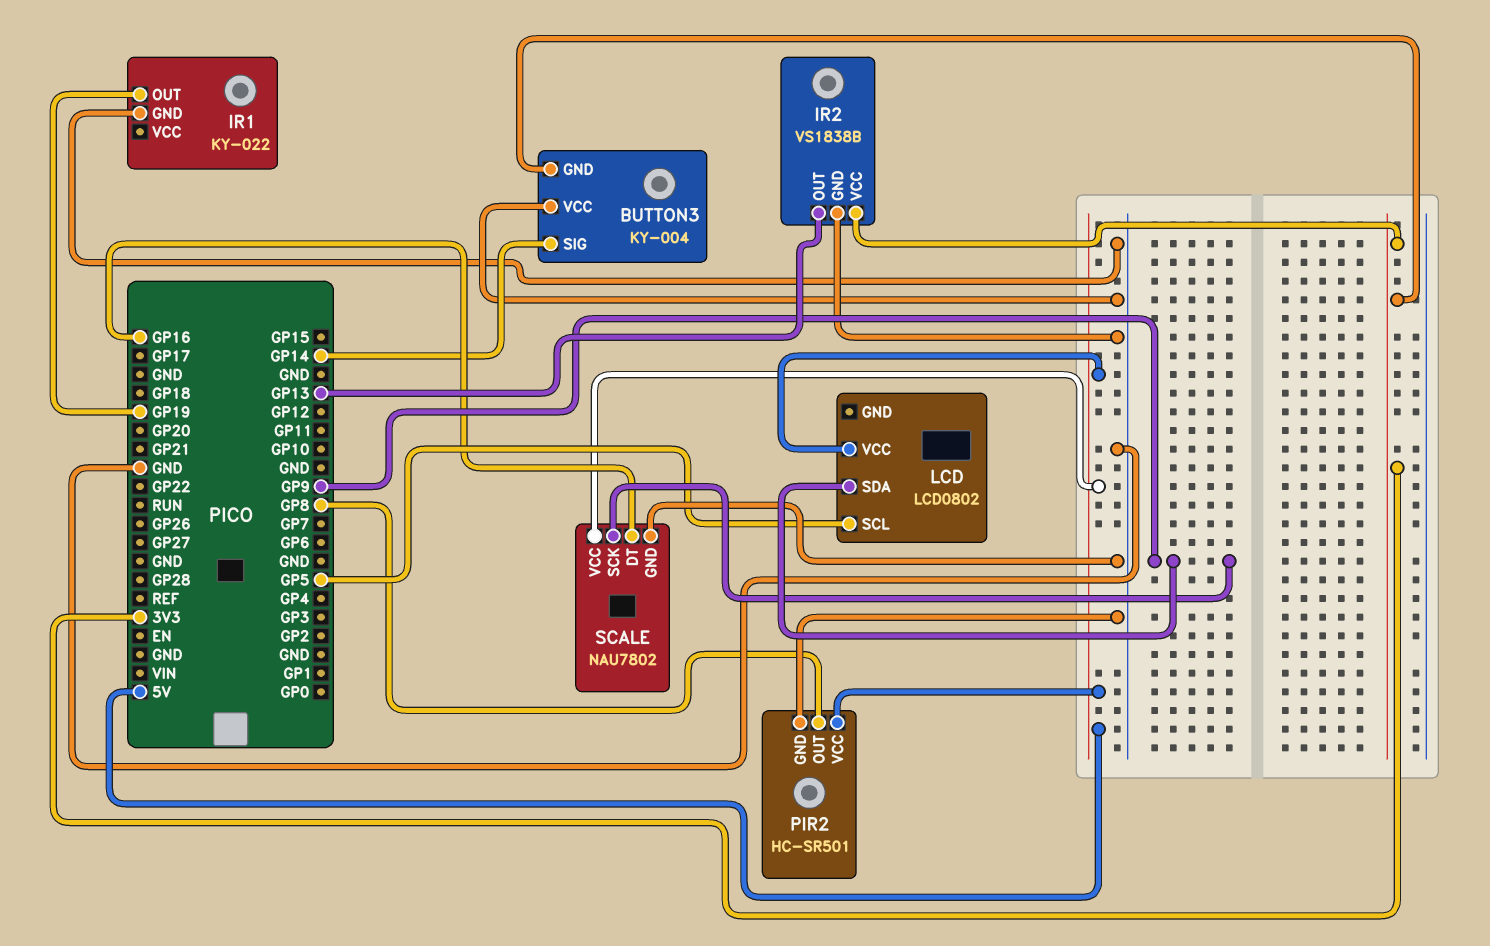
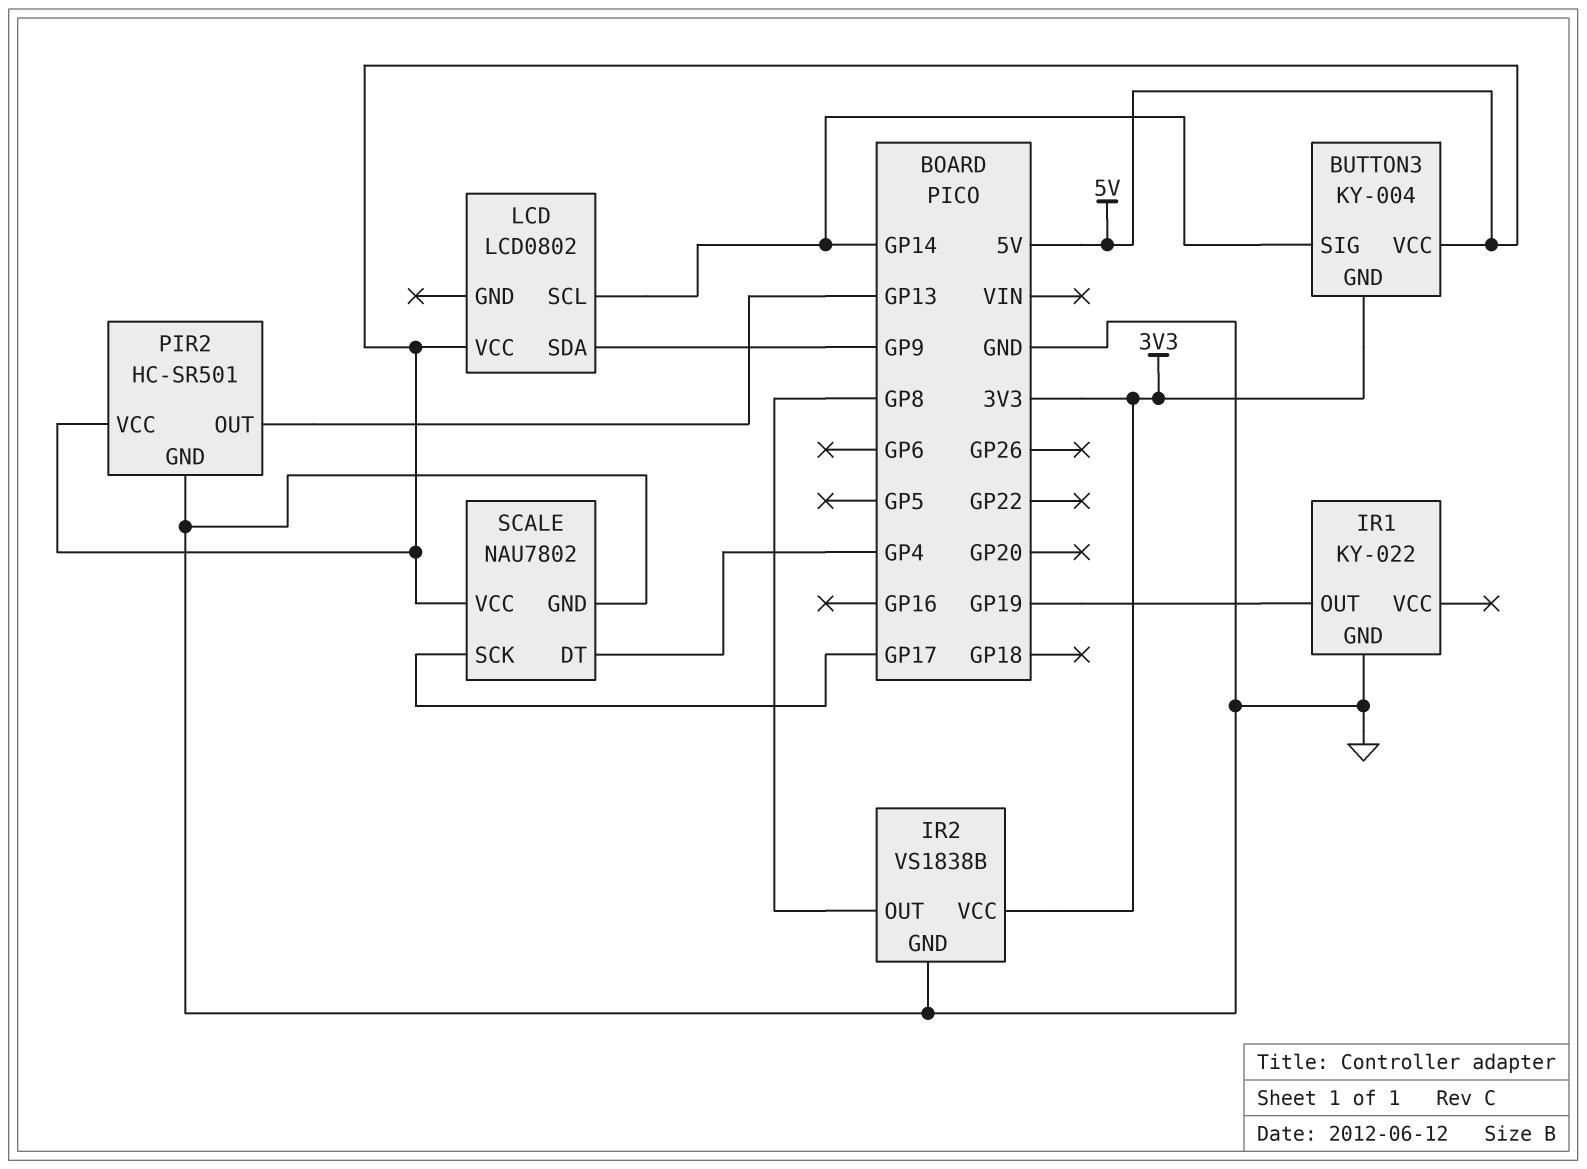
BUTTON3 pin VCC: GND -> 5V
IR2 pin OUT: GP13 -> GP8
LCD pin SCL: GP5 -> GP14
PIR2 pin OUT: GP8 -> GP13
SCALE pin DT: GP16 -> GP4
SCALE pin SCK: GP9 -> GP17

